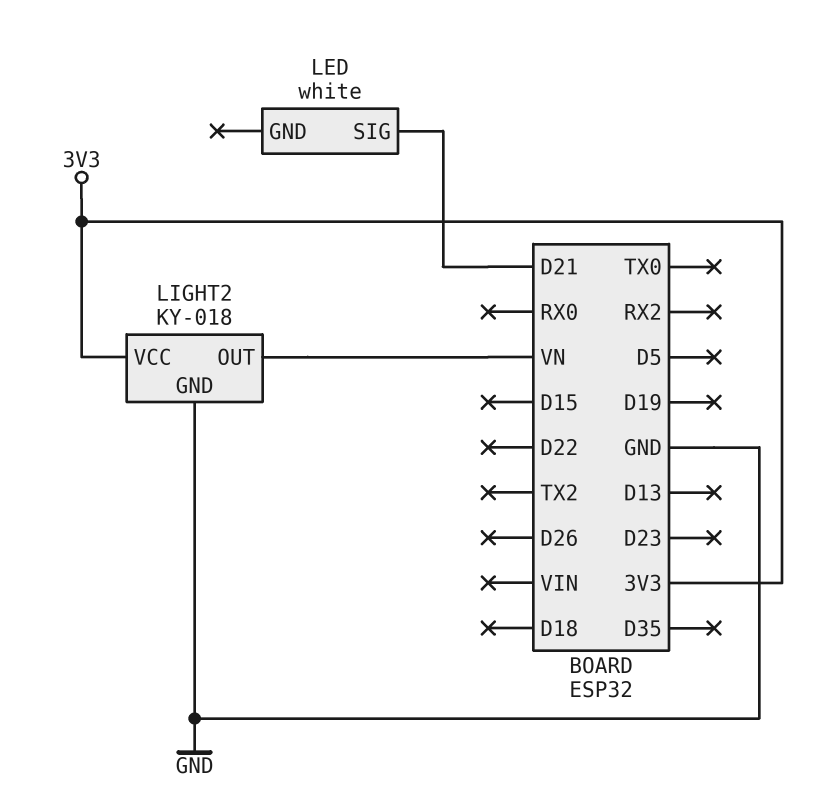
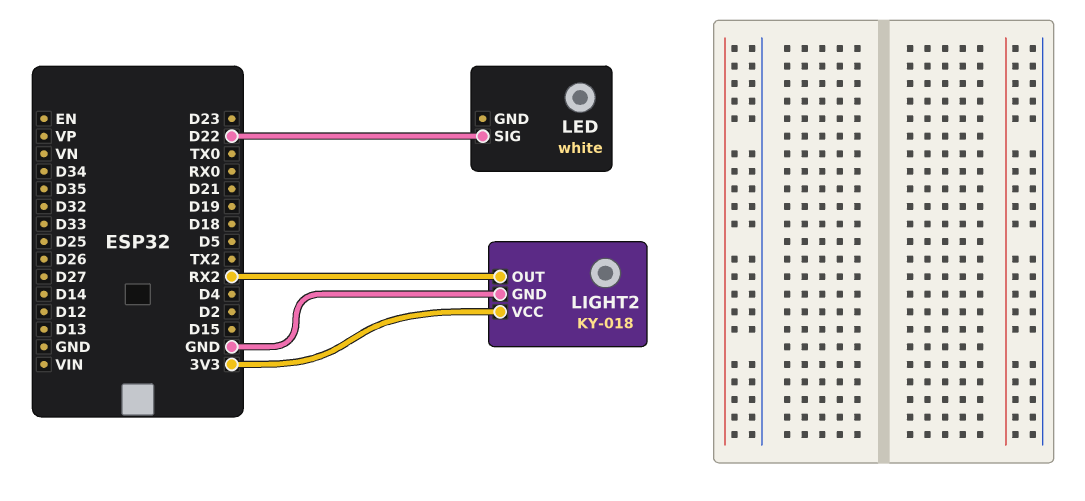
LED pin SIG: D21 -> D22
LIGHT2 pin OUT: VN -> RX2

